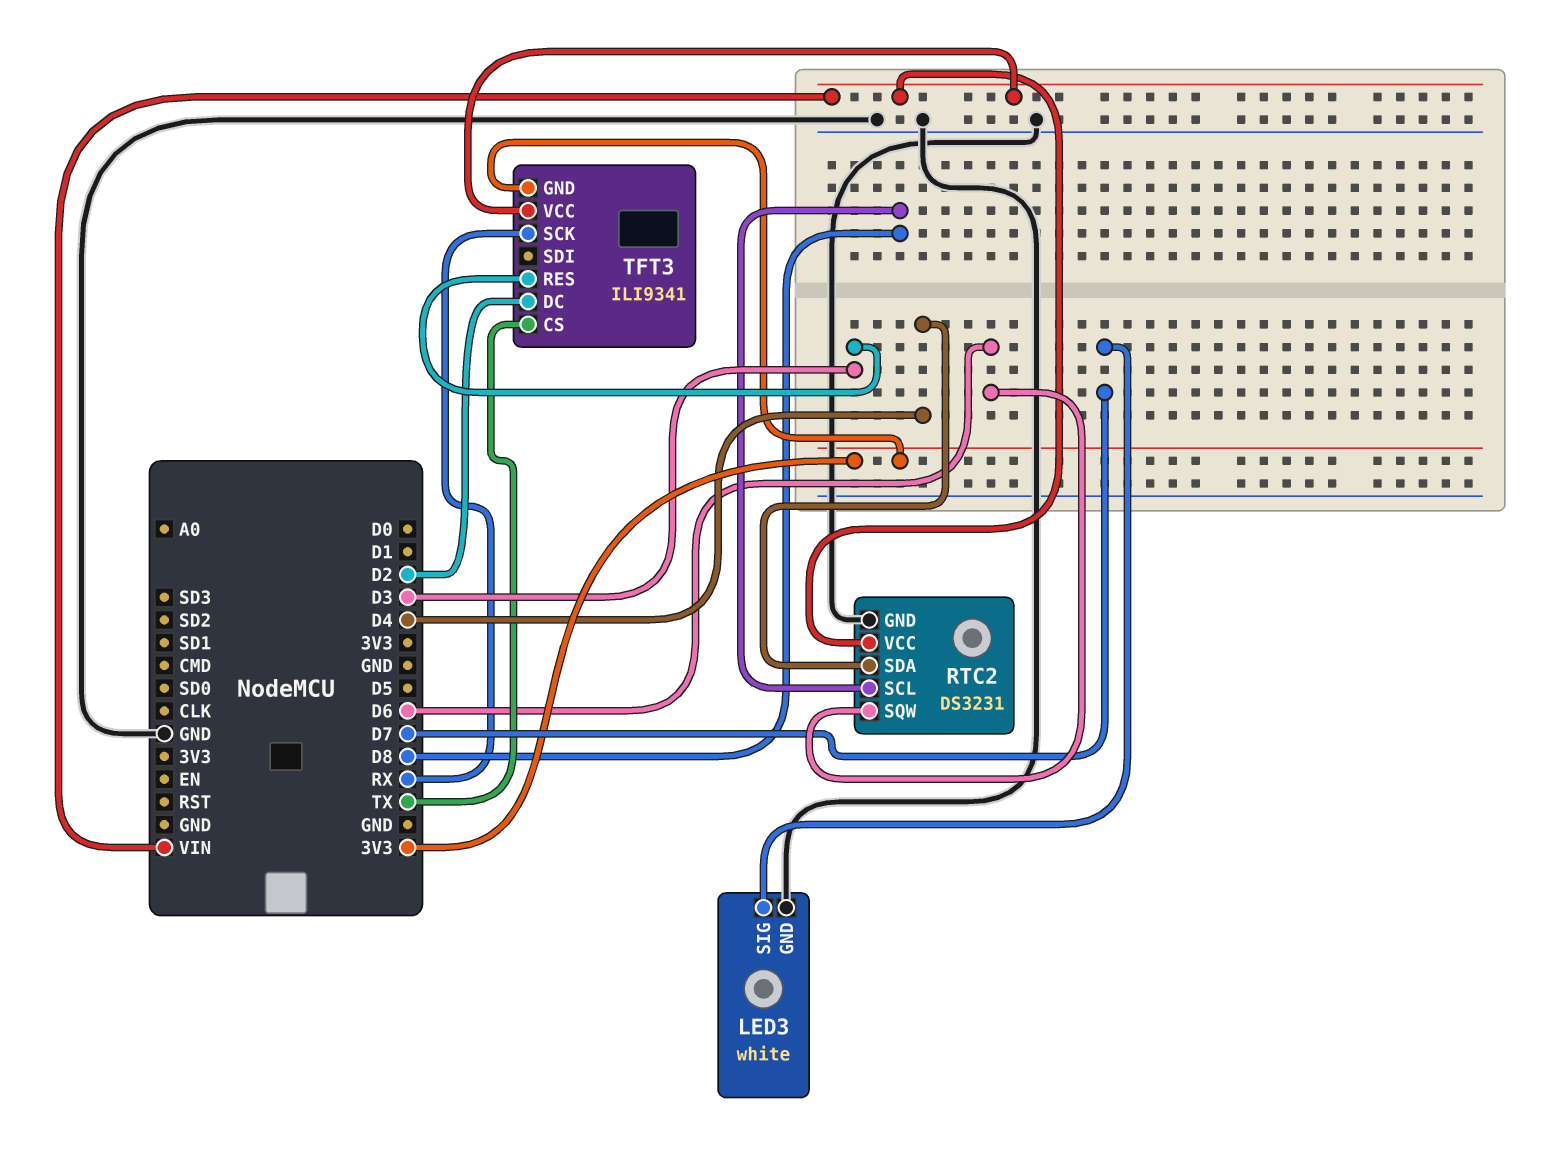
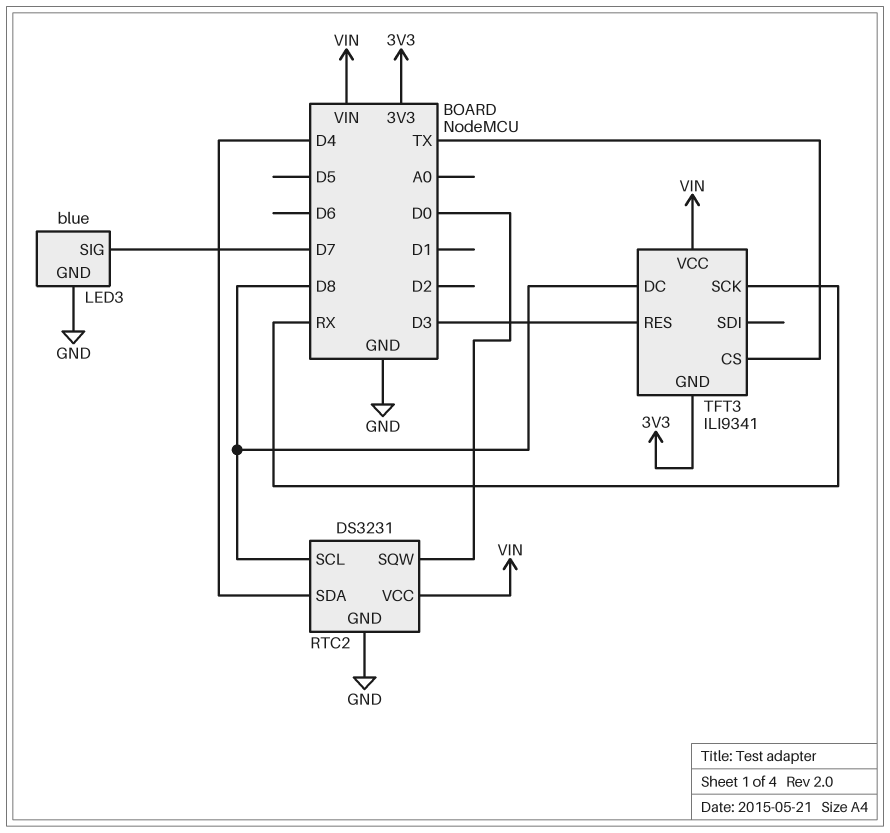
LED3: white -> blue
RTC2 pin SQW: D6 -> D0
TFT3 pin DC: D2 -> D8

